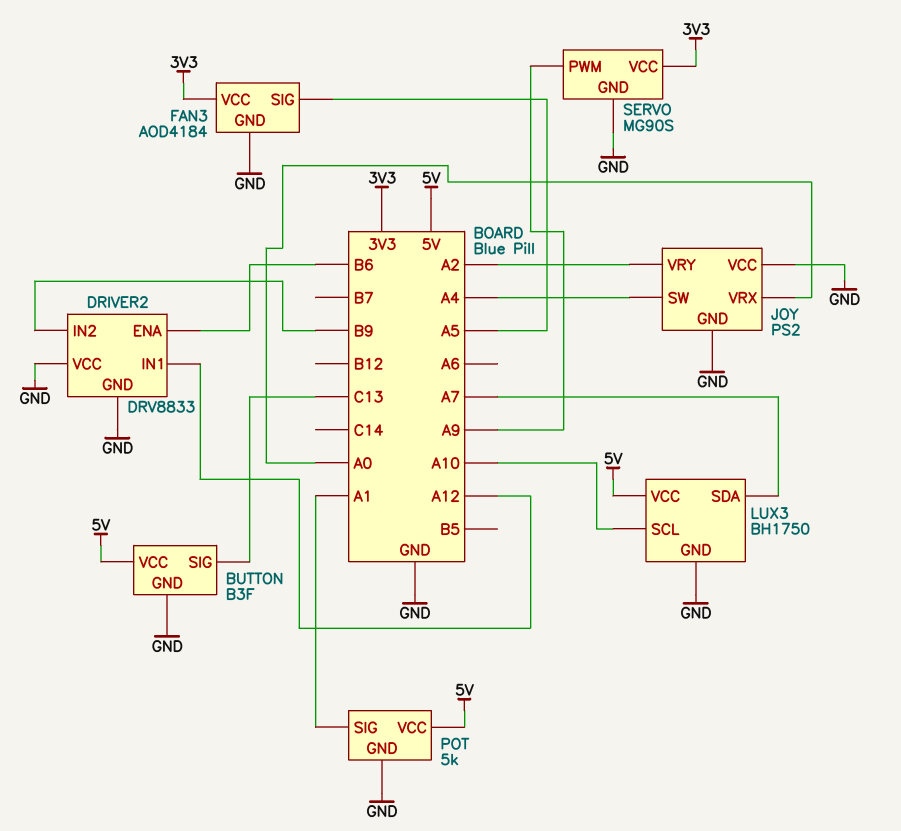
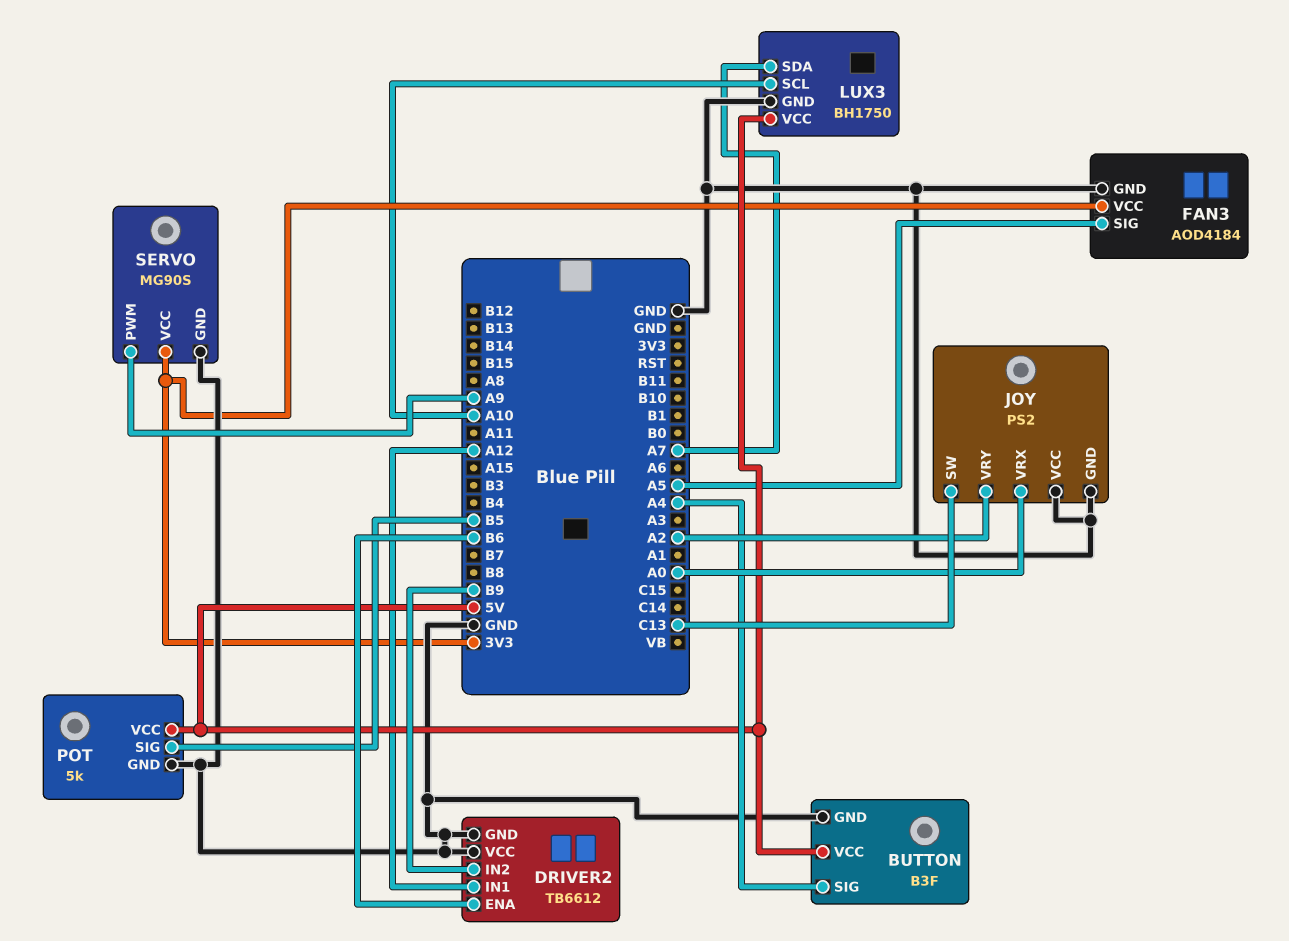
BUTTON pin SIG: C13 -> A4
DRIVER2: DRV8833 -> TB6612
JOY pin SW: A4 -> C13
POT pin SIG: A1 -> B5

